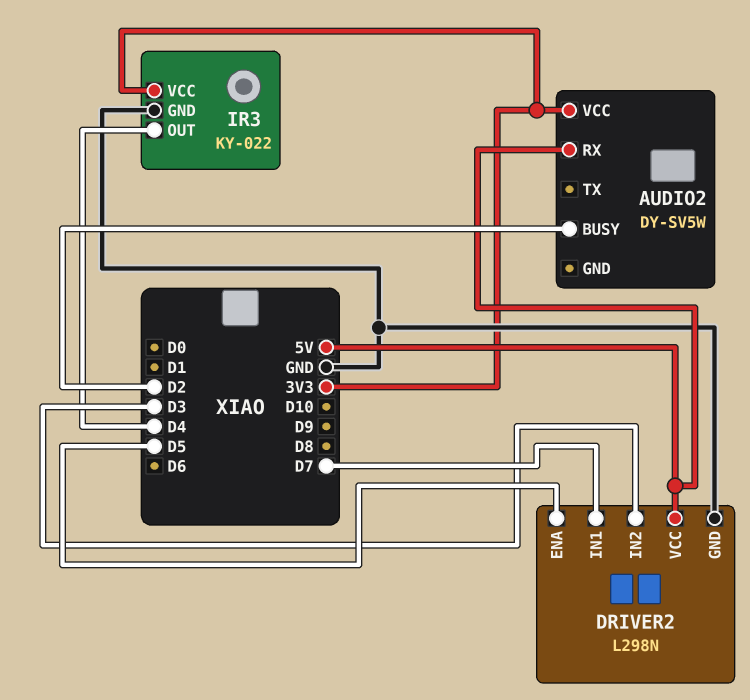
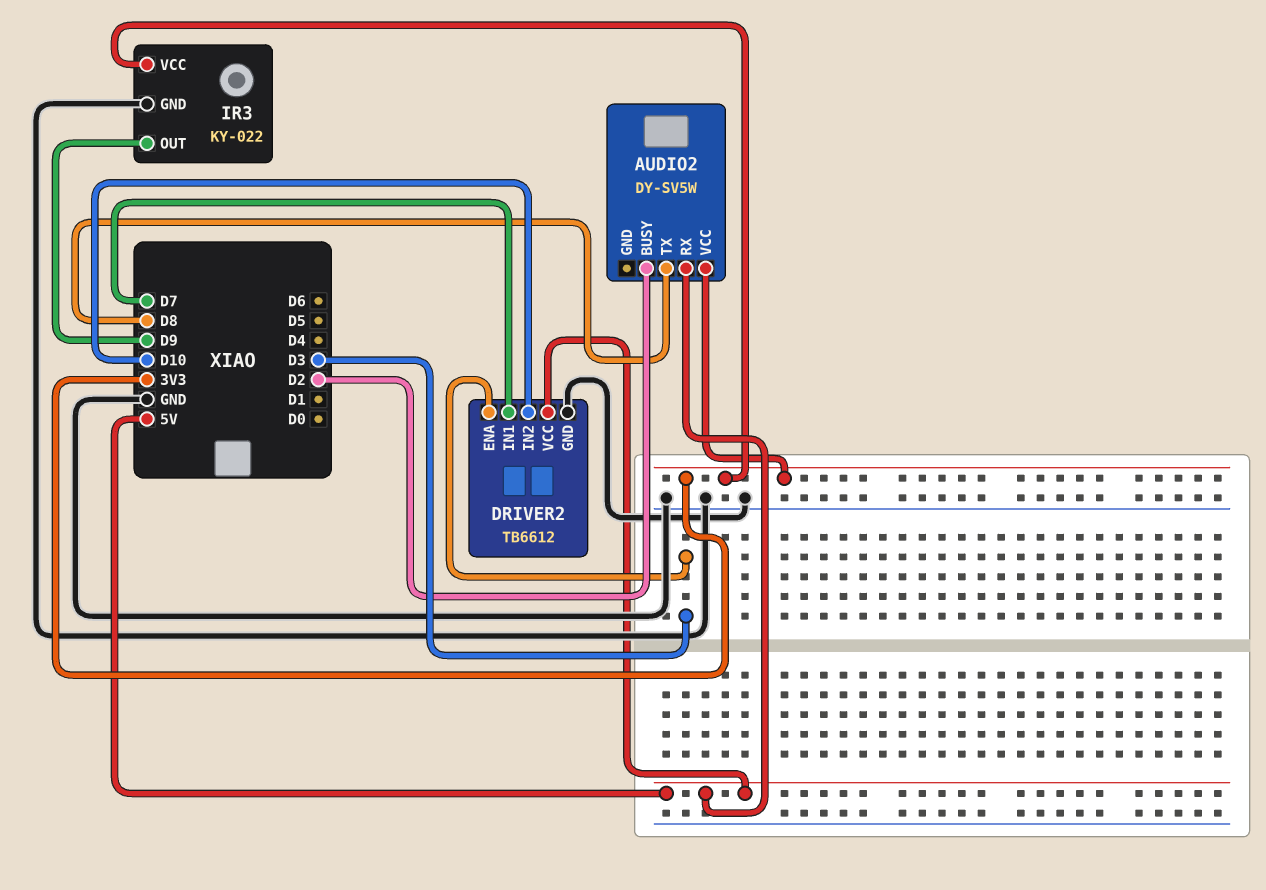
AUDIO2 pin TX: none -> D8
DRIVER2: L298N -> TB6612
DRIVER2 pin ENA: D5 -> D3
DRIVER2 pin IN2: D3 -> D10
IR3 pin OUT: D4 -> D9

